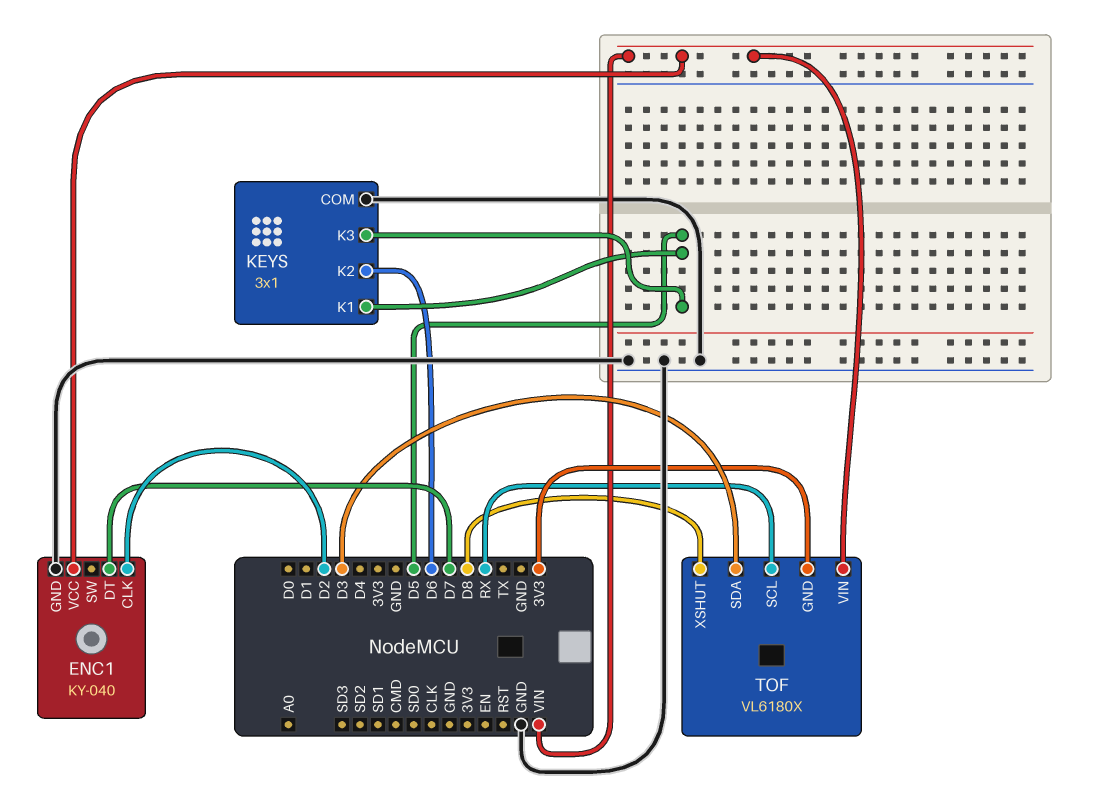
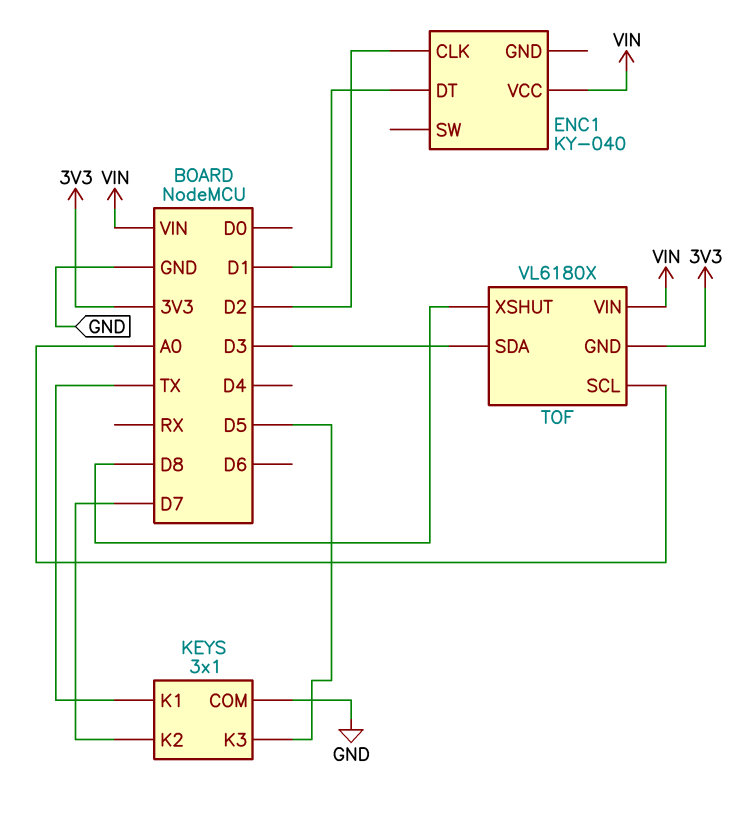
ENC1 pin DT: D7 -> D1
ENC1 pin GND: GND -> none
KEYS pin K1: D5 -> TX
KEYS pin K2: D6 -> D7
TOF pin SCL: RX -> A0

